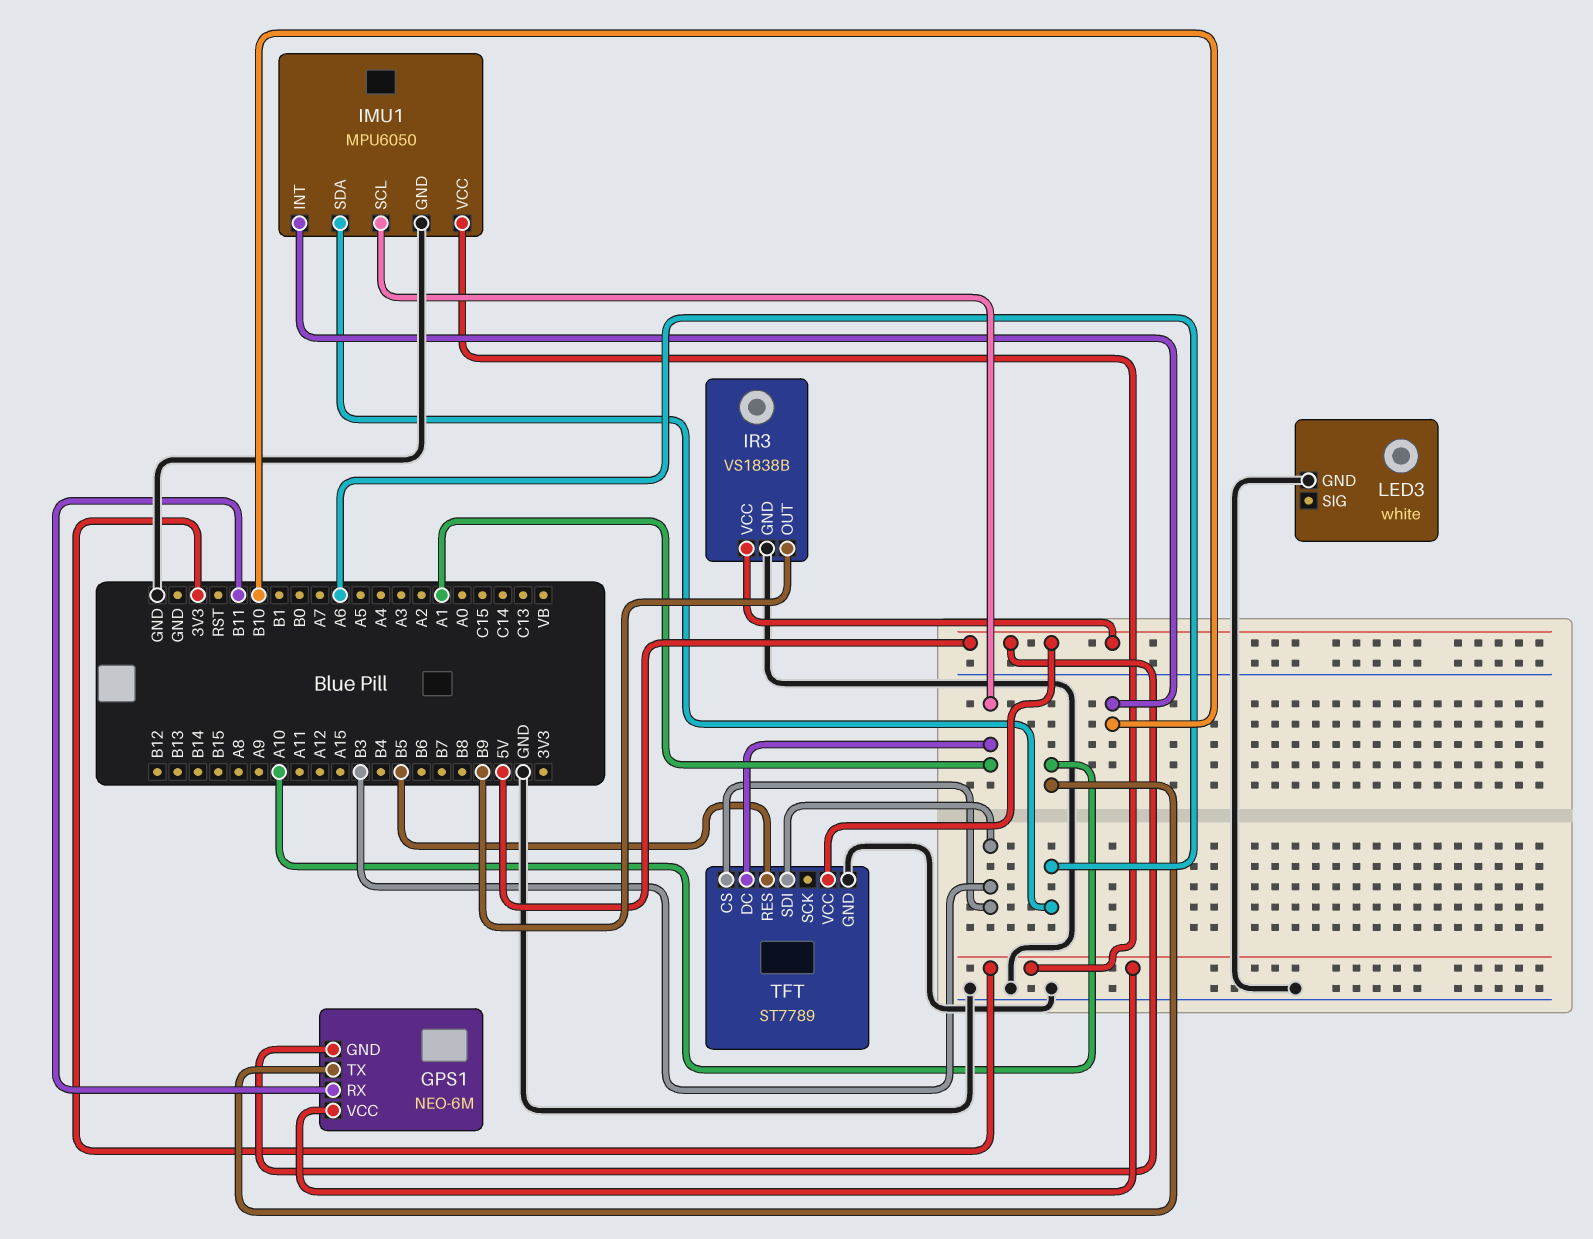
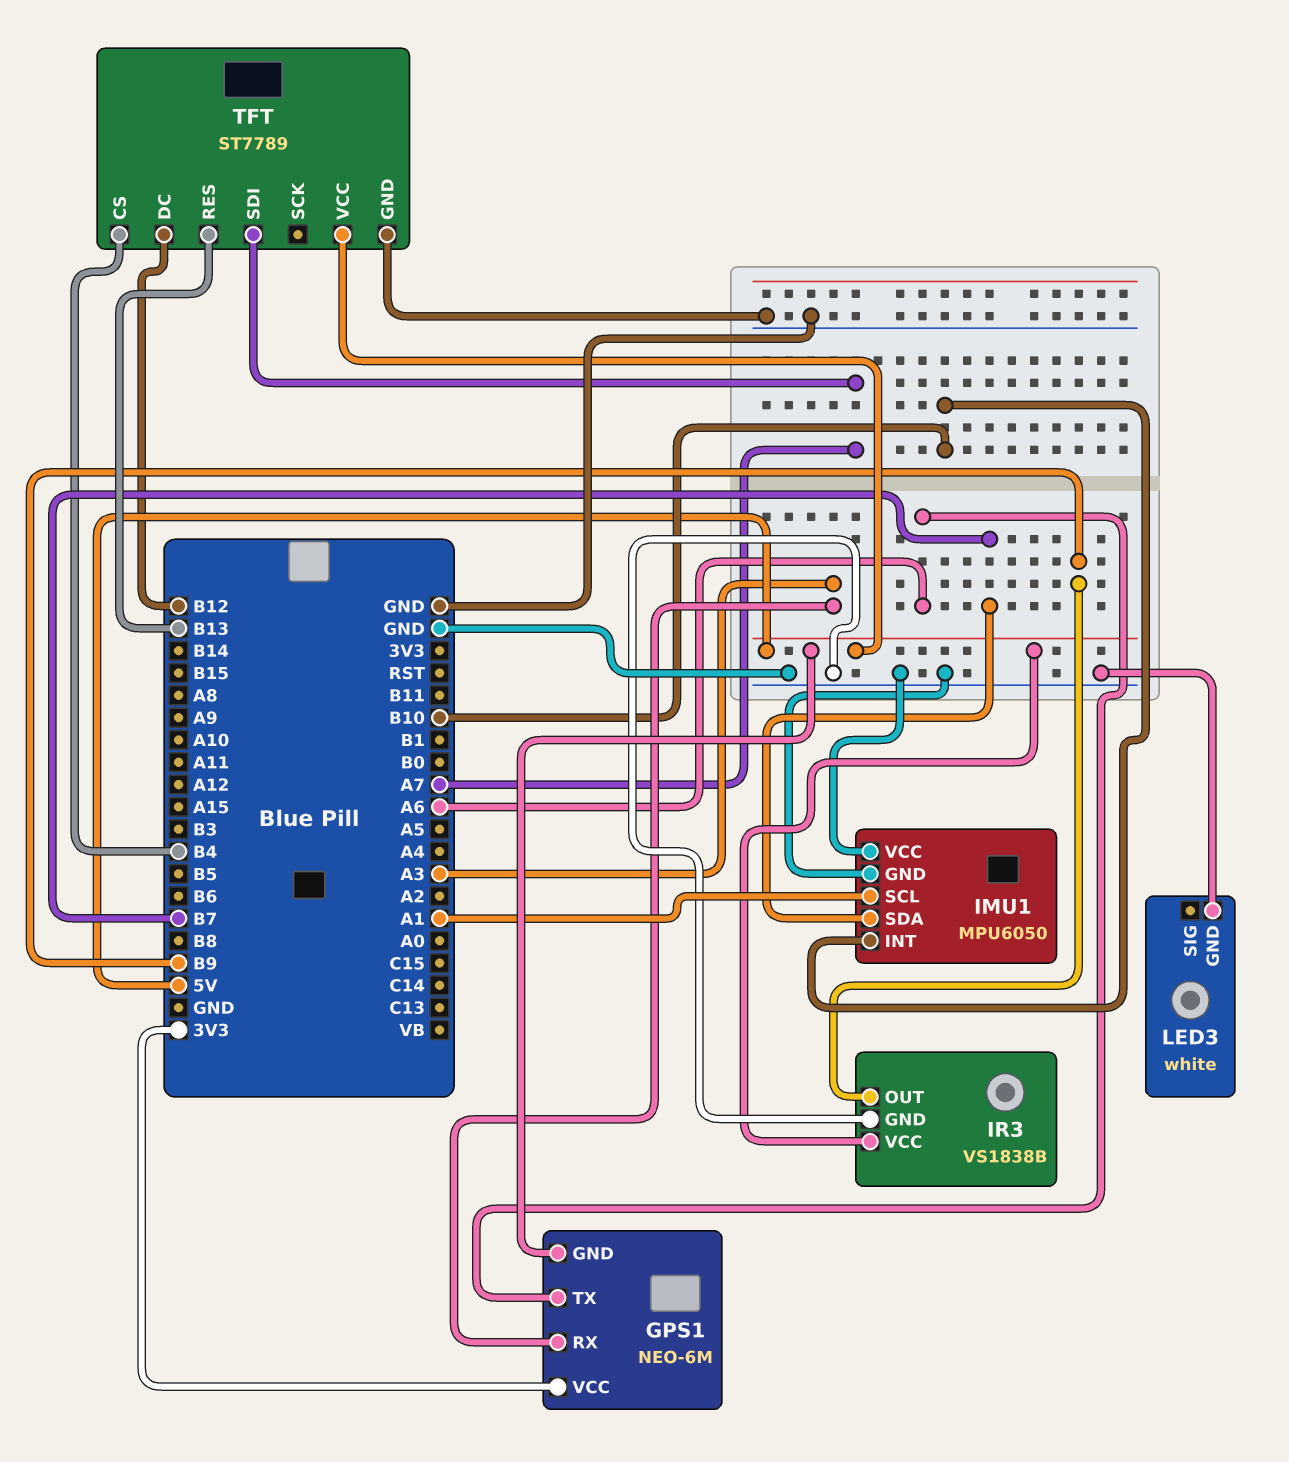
GPS1 pin RX: B11 -> A3
GPS1 pin TX: A10 -> A6
IMU1 pin SDA: A6 -> B7
IMU1 pin VCC: 3V3 -> GND
TFT pin CS: B3 -> B4
TFT pin DC: A1 -> B12
TFT pin RES: B5 -> B13
TFT pin SDI: B3 -> A7

